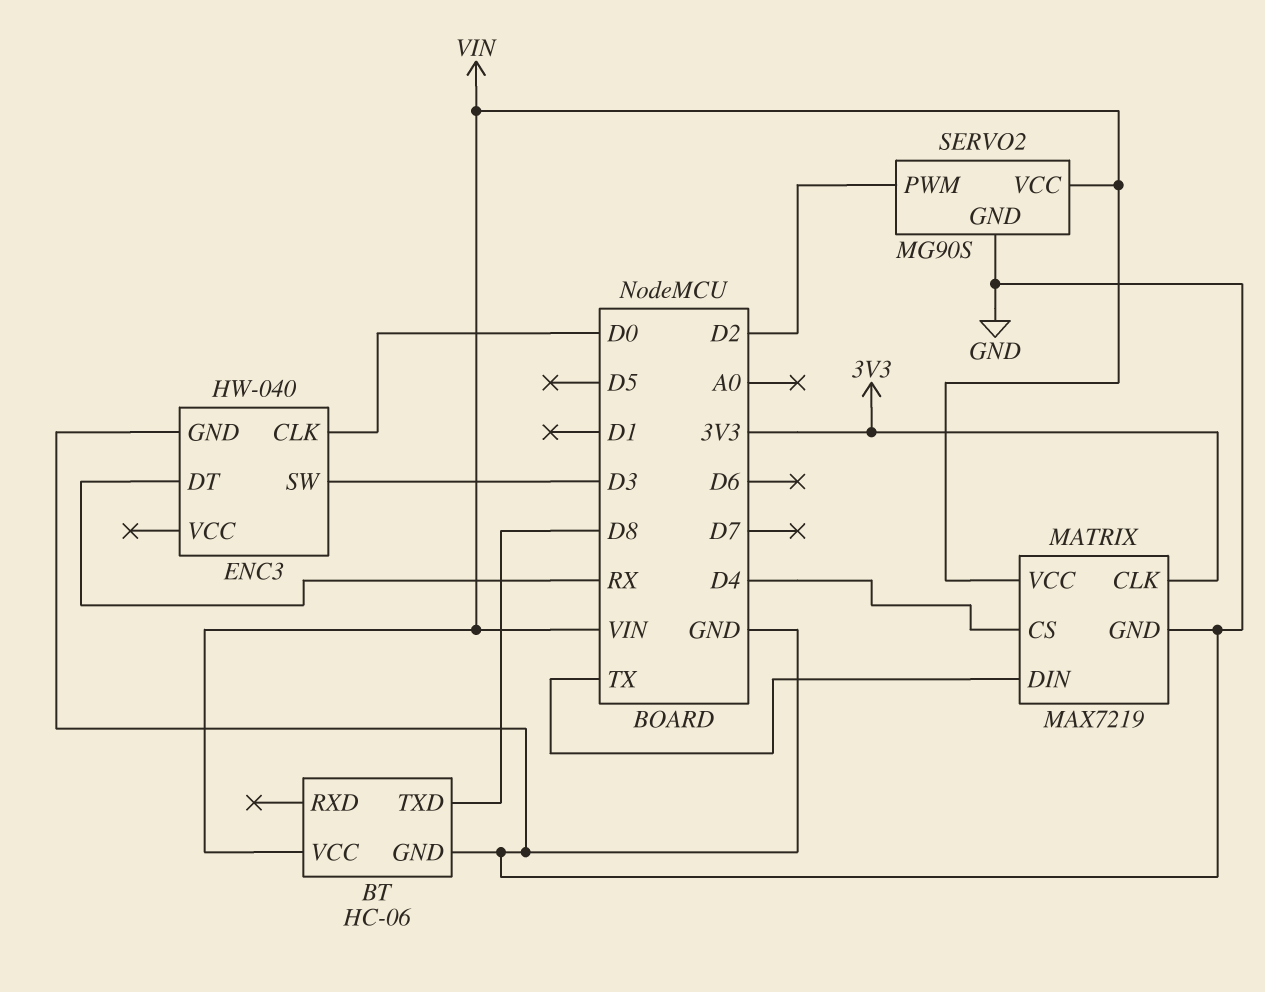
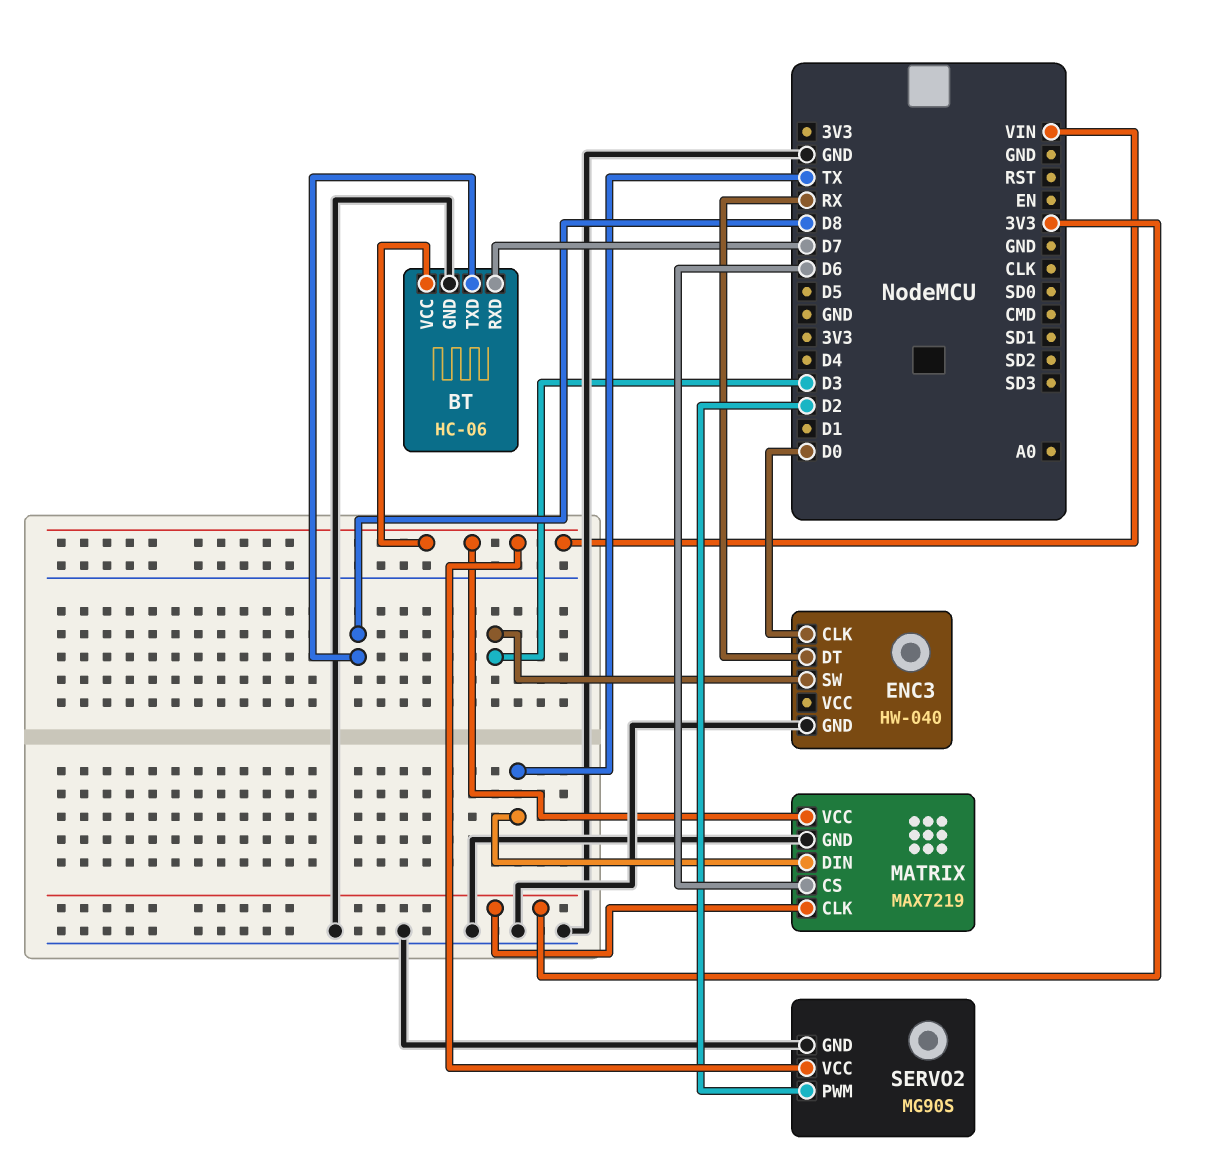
BT pin RXD: none -> D7
MATRIX pin CS: D4 -> D6

